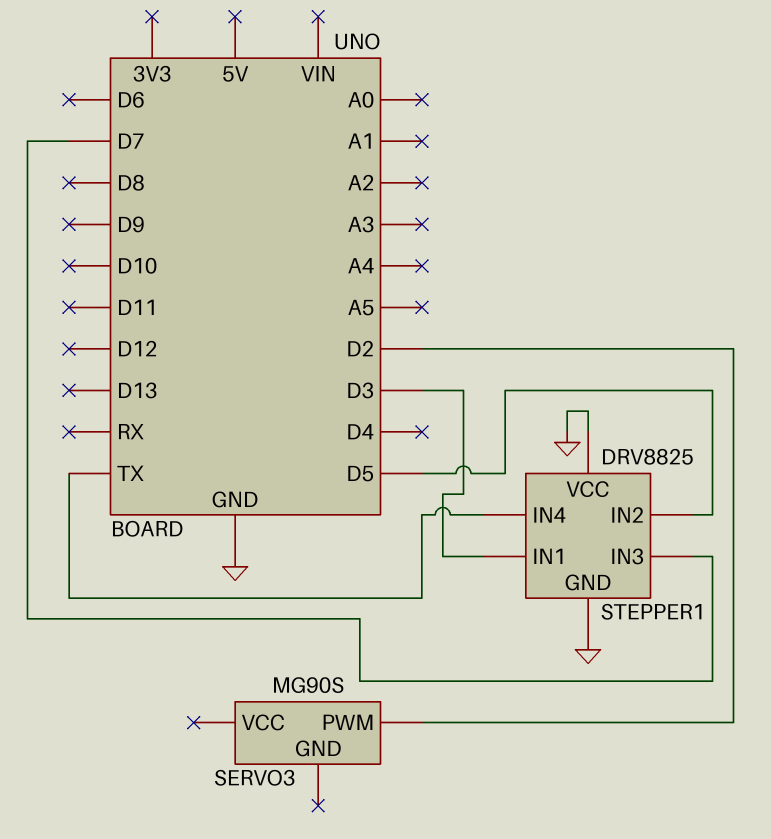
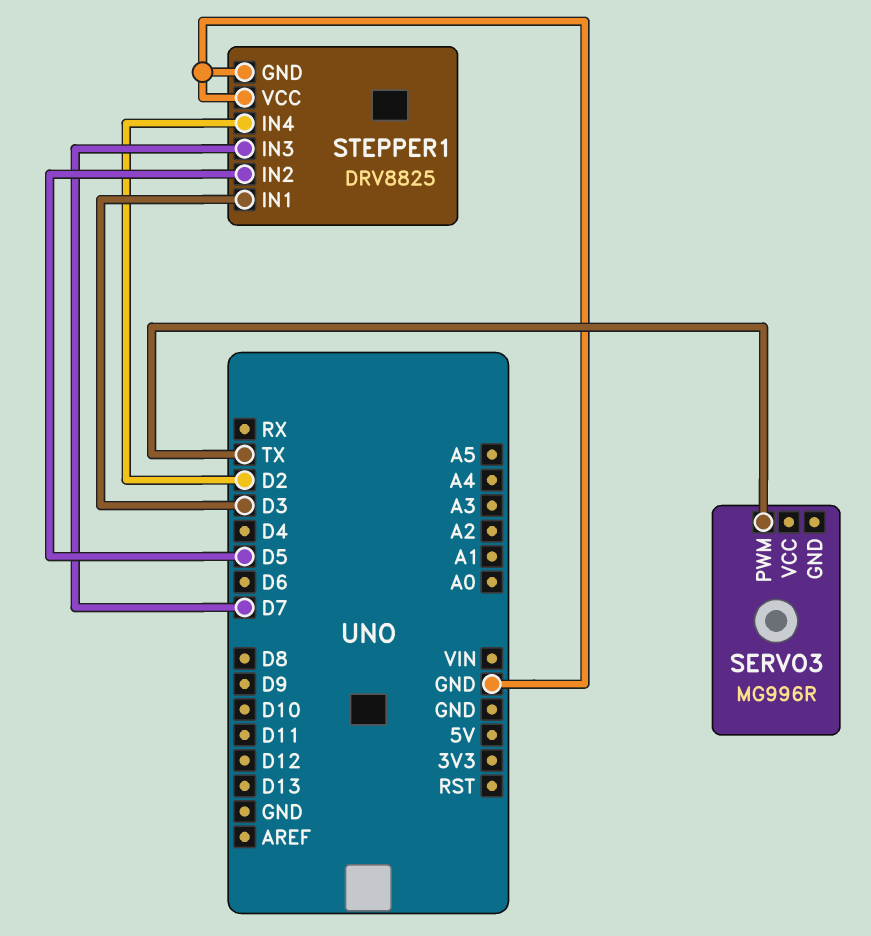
SERVO3: MG90S -> MG996R
SERVO3 pin PWM: D2 -> TX
STEPPER1 pin IN4: TX -> D2

